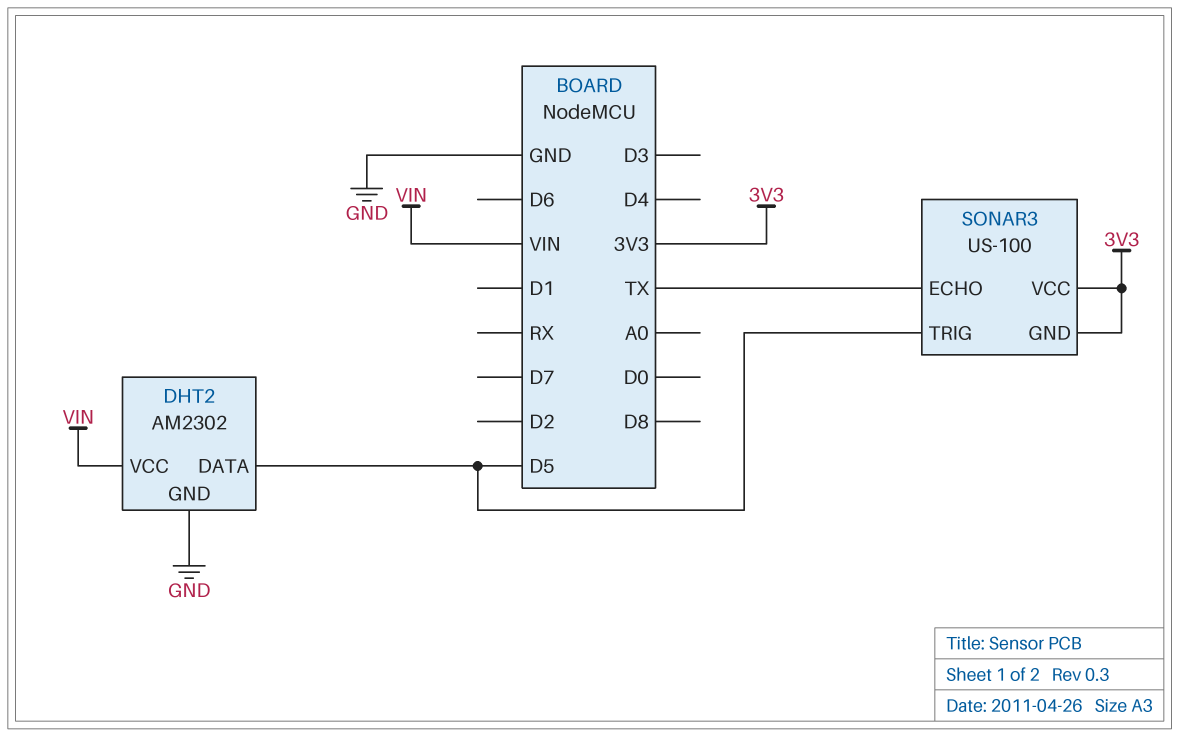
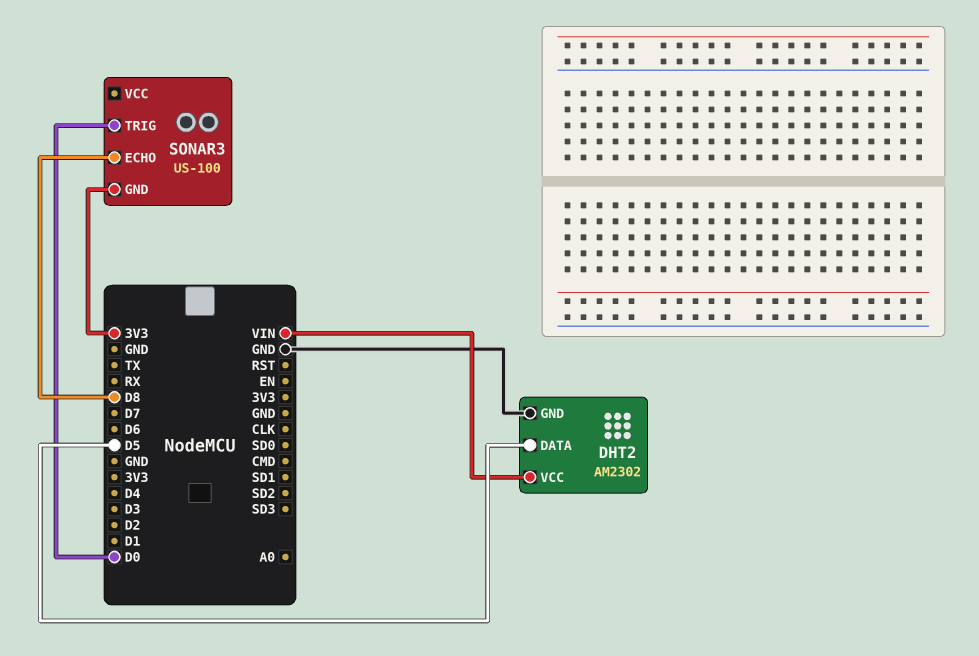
SONAR3 pin ECHO: TX -> D8
SONAR3 pin TRIG: D5 -> D0
SONAR3 pin VCC: 3V3 -> none

